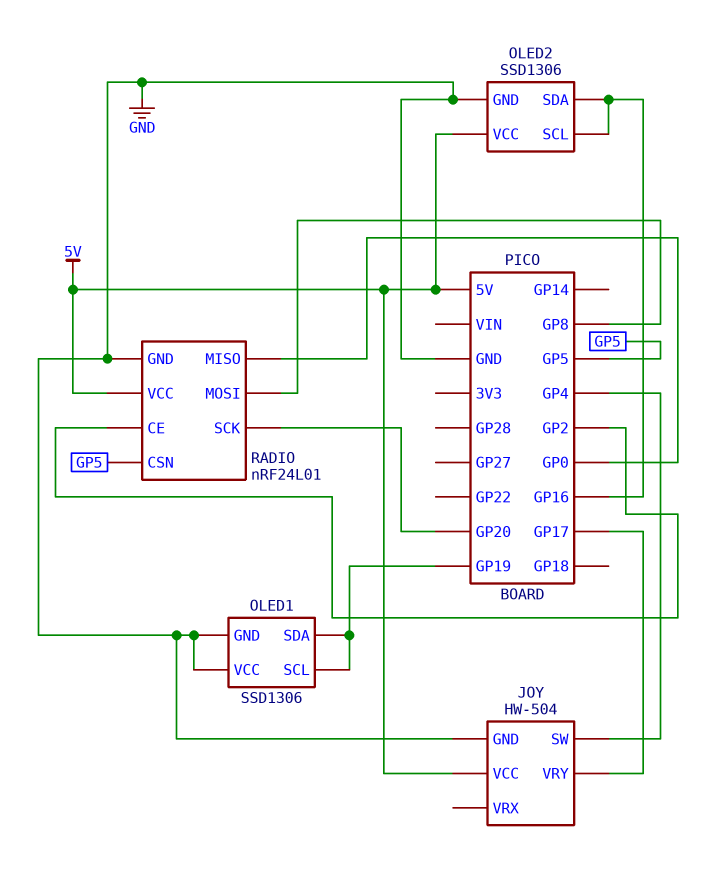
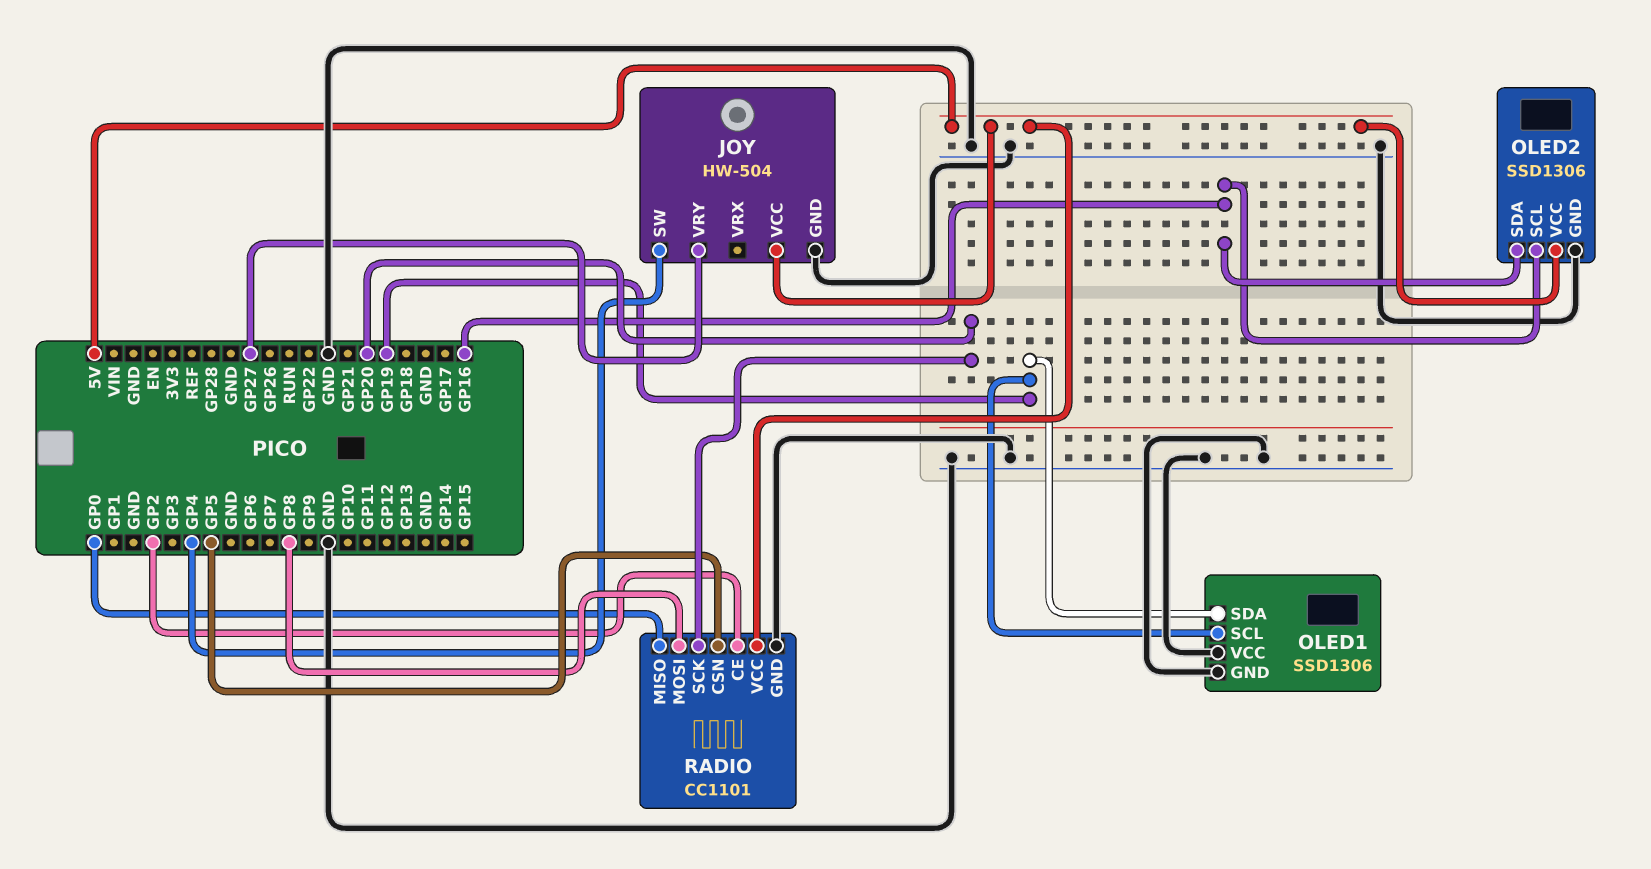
JOY pin VRY: GP17 -> GP27
RADIO: nRF24L01 -> CC1101

